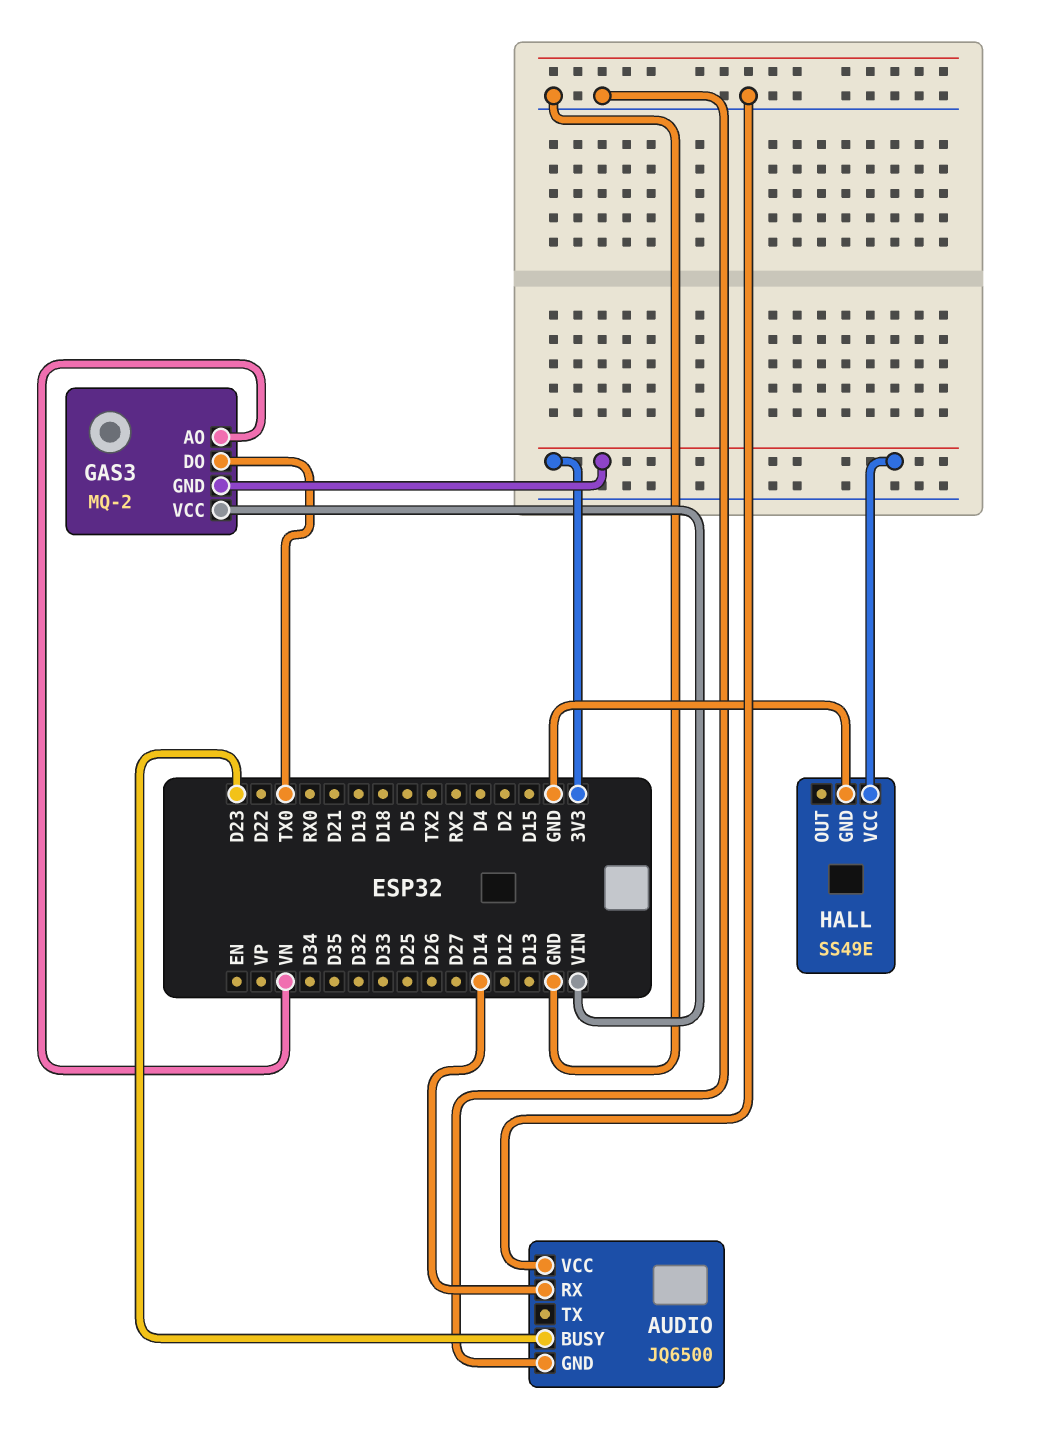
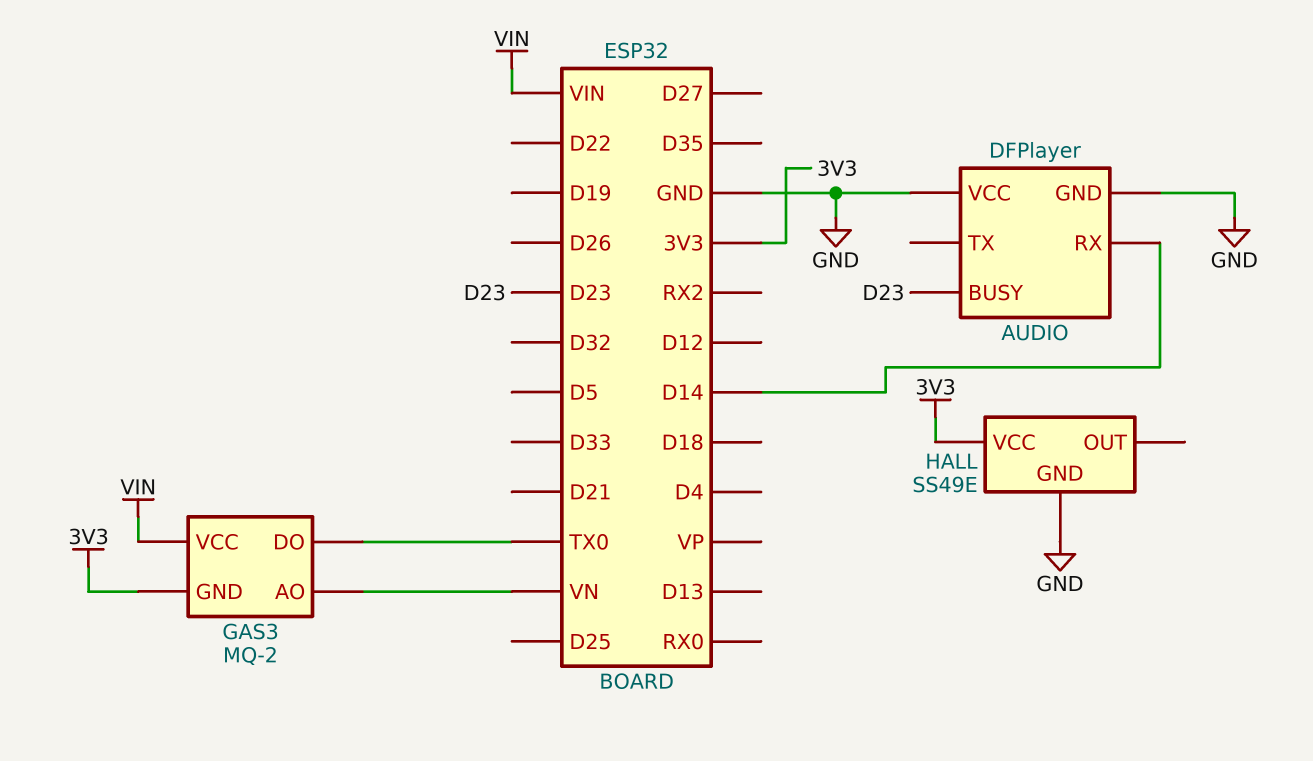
AUDIO: JQ6500 -> DFPlayer

